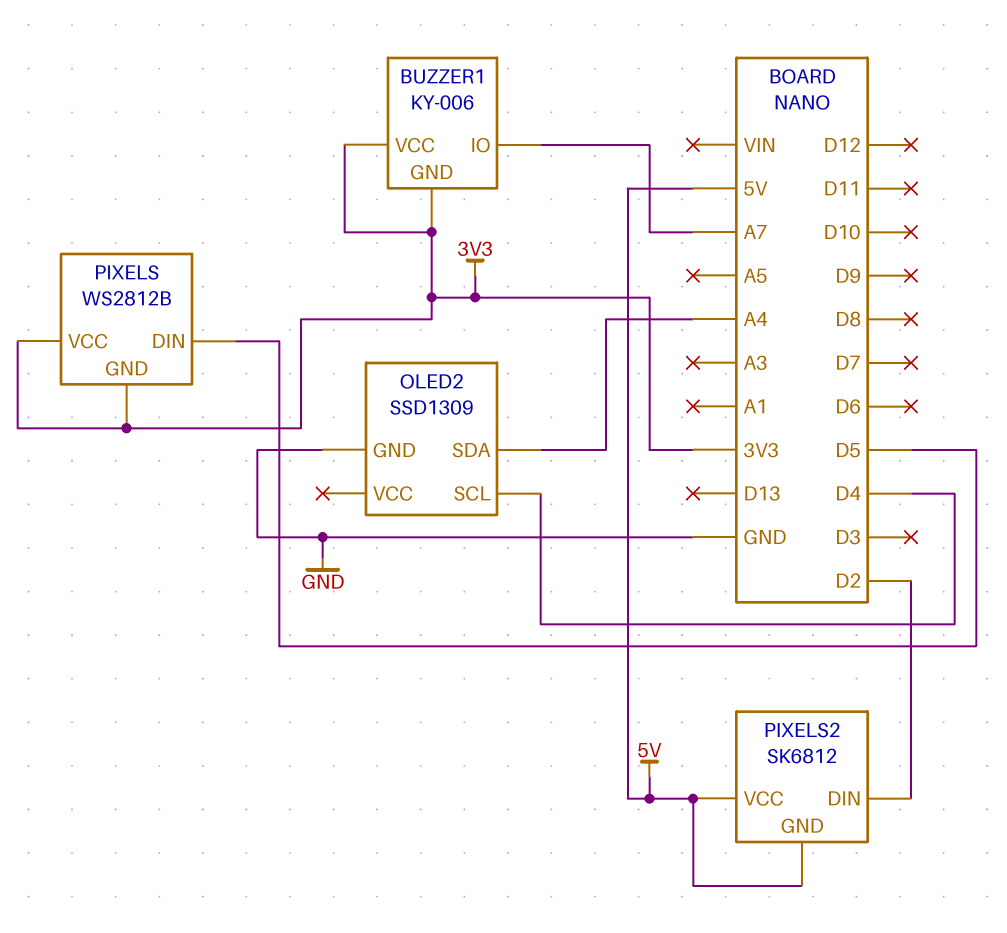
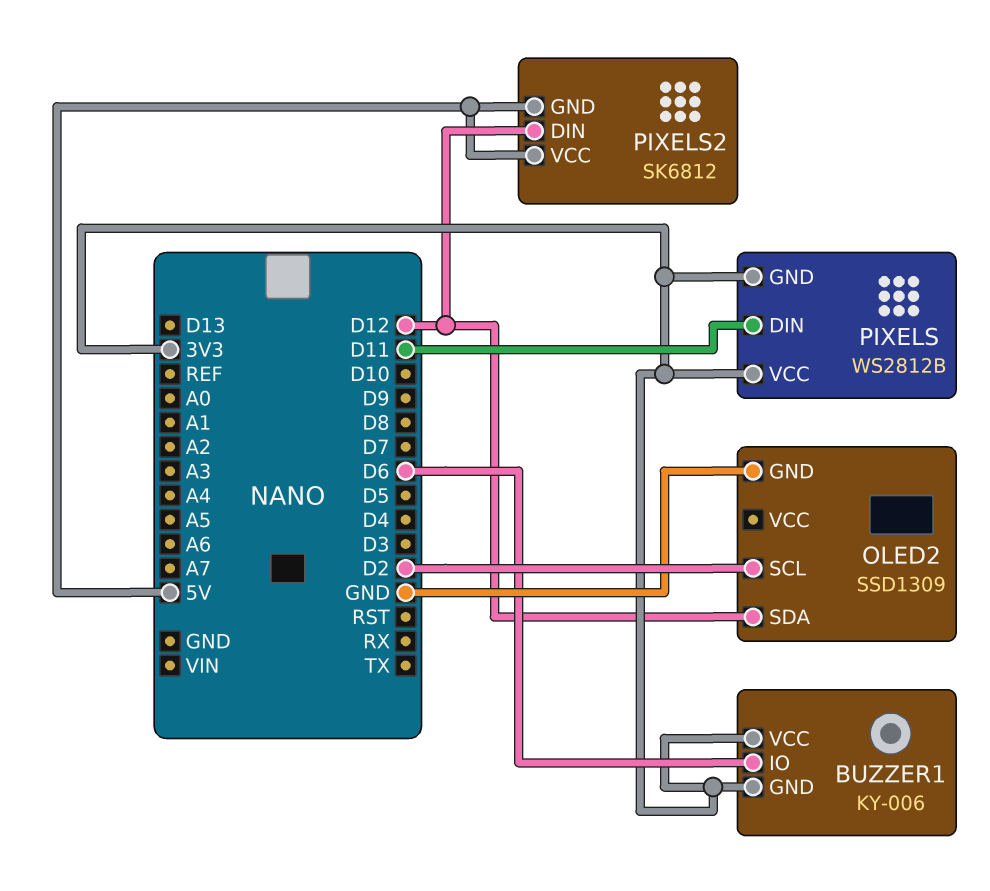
BUZZER1 pin IO: A7 -> D6
OLED2 pin SCL: D4 -> D2
OLED2 pin SDA: A4 -> D12
PIXELS pin DIN: D5 -> D11
PIXELS2 pin DIN: D2 -> D12

